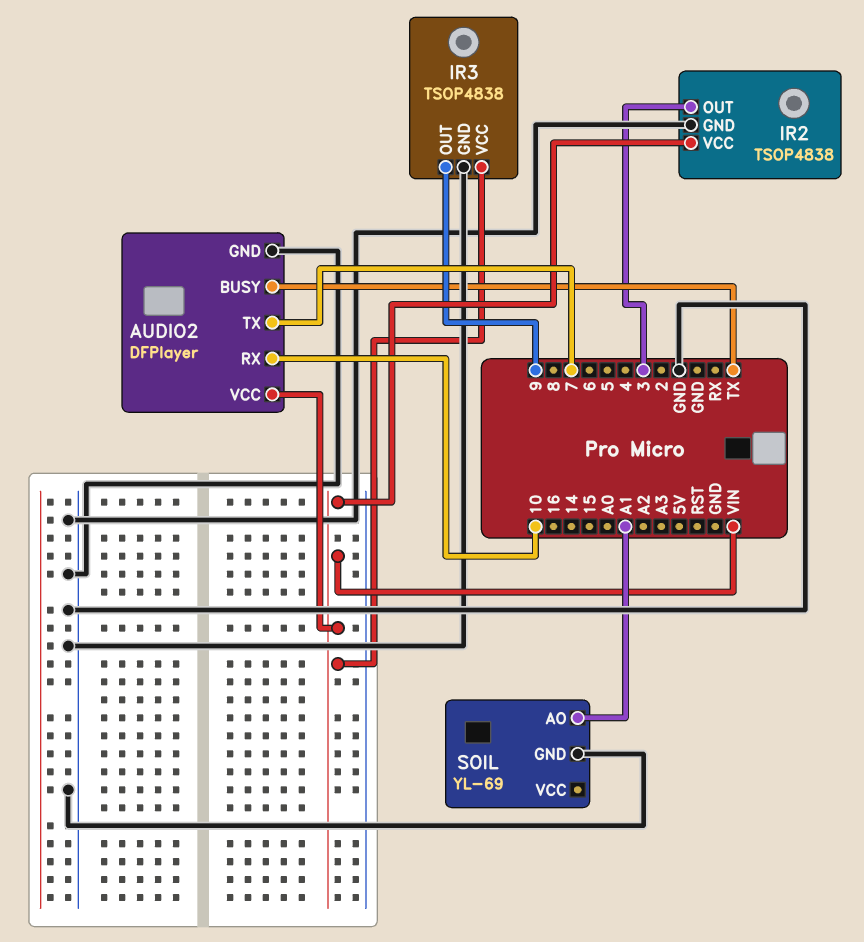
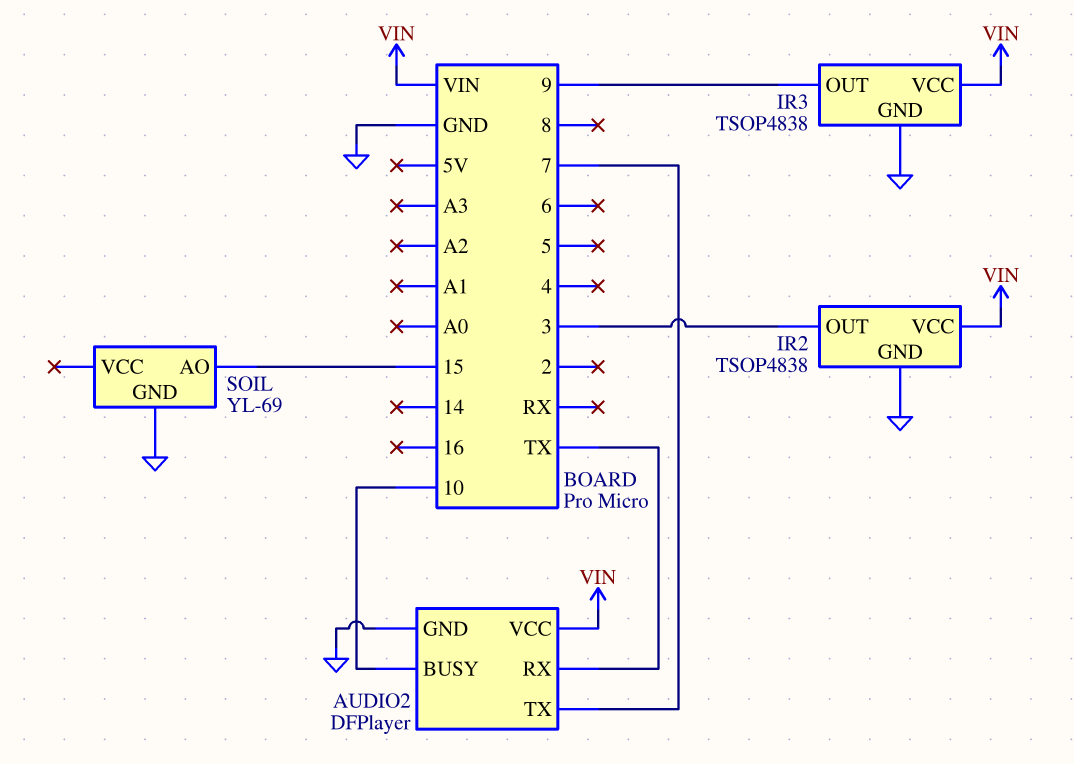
AUDIO2 pin BUSY: TX -> 10
AUDIO2 pin RX: 10 -> TX
SOIL pin AO: A1 -> 15

